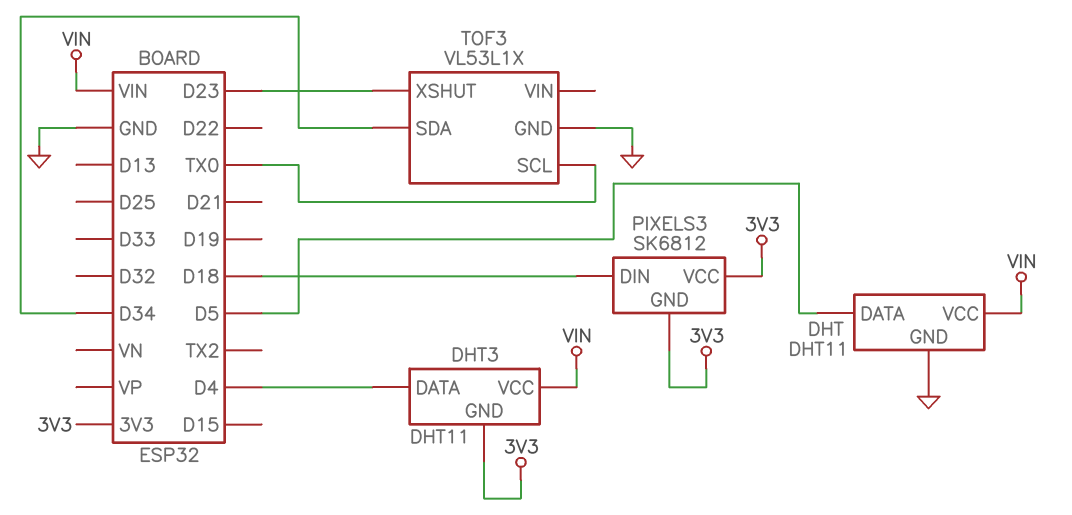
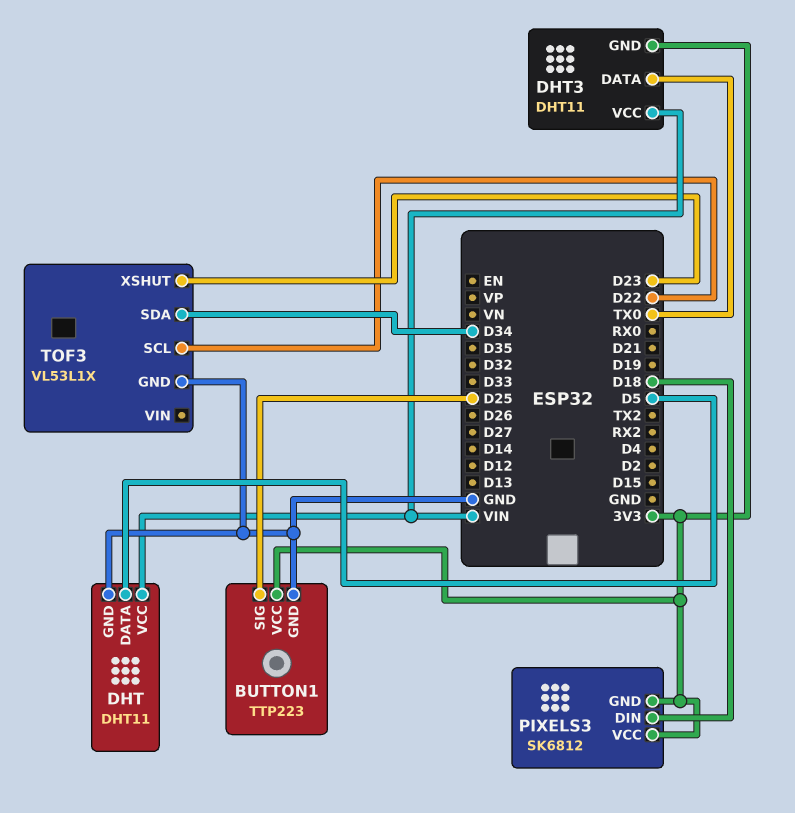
BUTTON1: none -> TTP223
BUTTON1 pin GND: none -> GND
BUTTON1 pin SIG: none -> D25
BUTTON1 pin VCC: none -> 3V3
DHT3 pin DATA: D4 -> TX0
TOF3 pin SCL: TX0 -> D22

